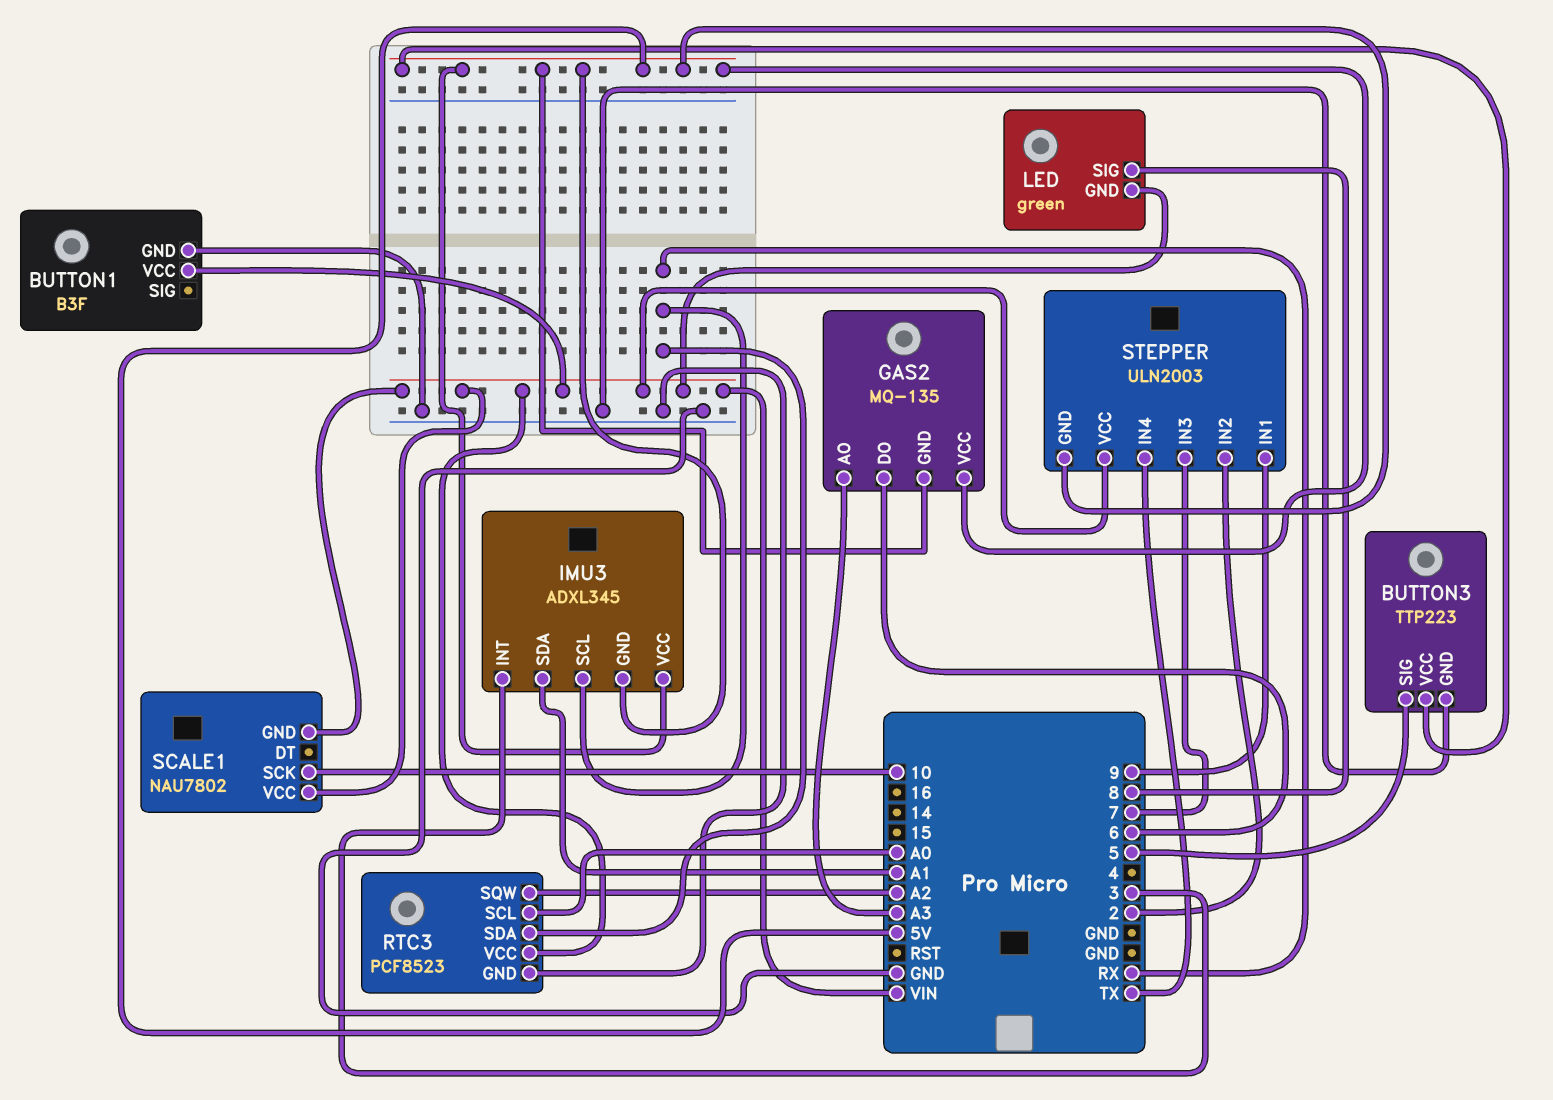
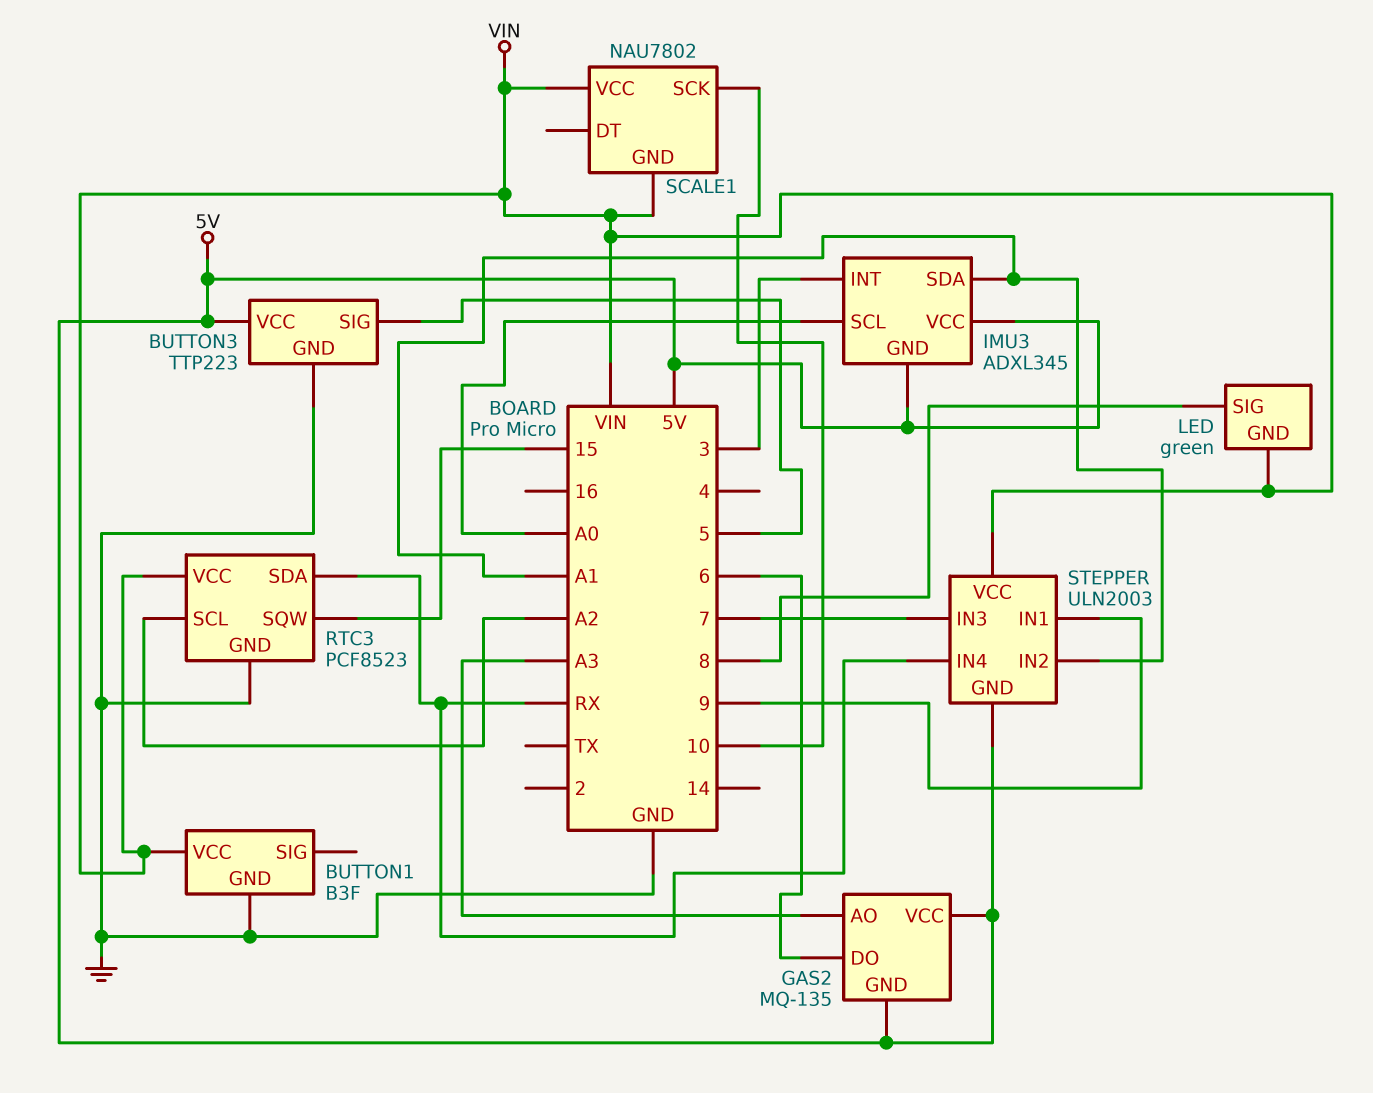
IMU3 pin SCL: RX -> A0
RTC3 pin SCL: A0 -> A2
RTC3 pin SQW: A2 -> 15
STEPPER pin IN2: 2 -> A1
STEPPER pin IN4: TX -> RX

